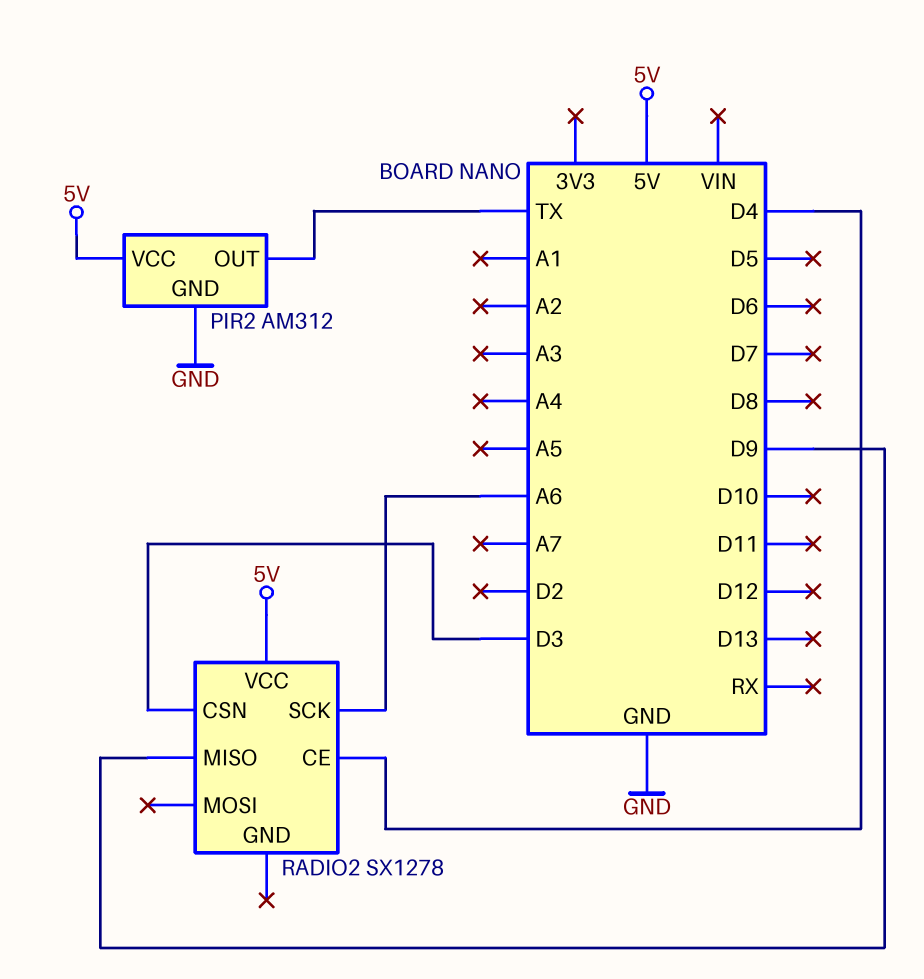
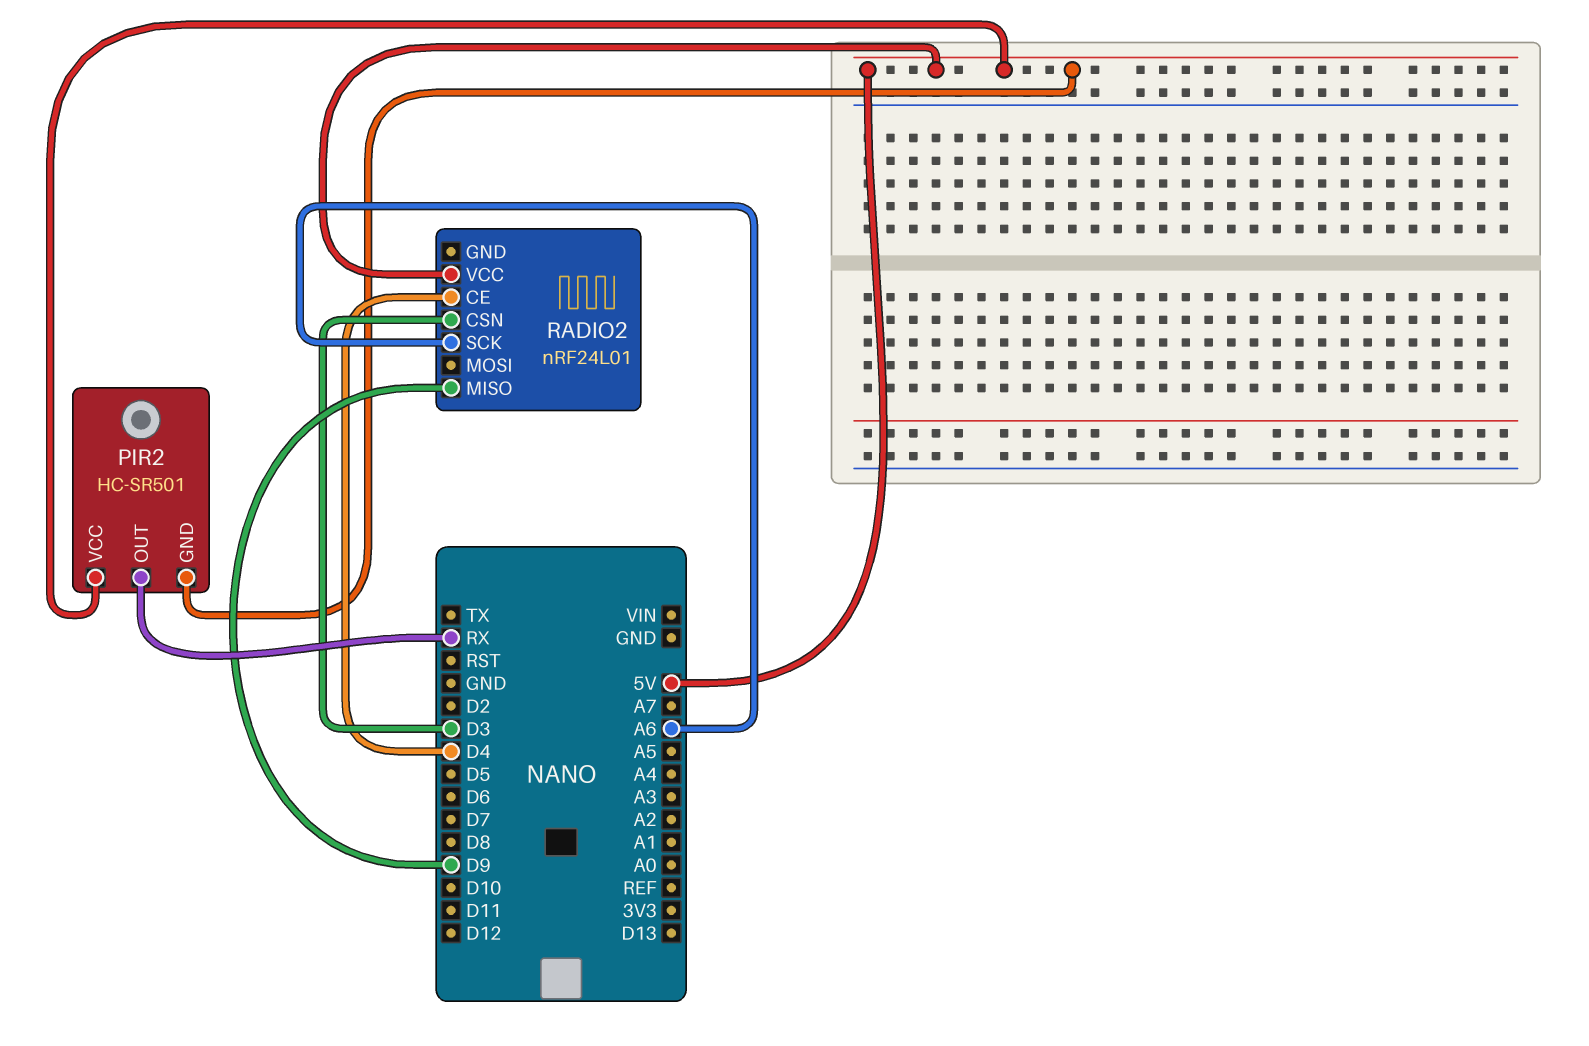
PIR2: AM312 -> HC-SR501
PIR2 pin GND: GND -> 5V
PIR2 pin OUT: TX -> RX
RADIO2: SX1278 -> nRF24L01

